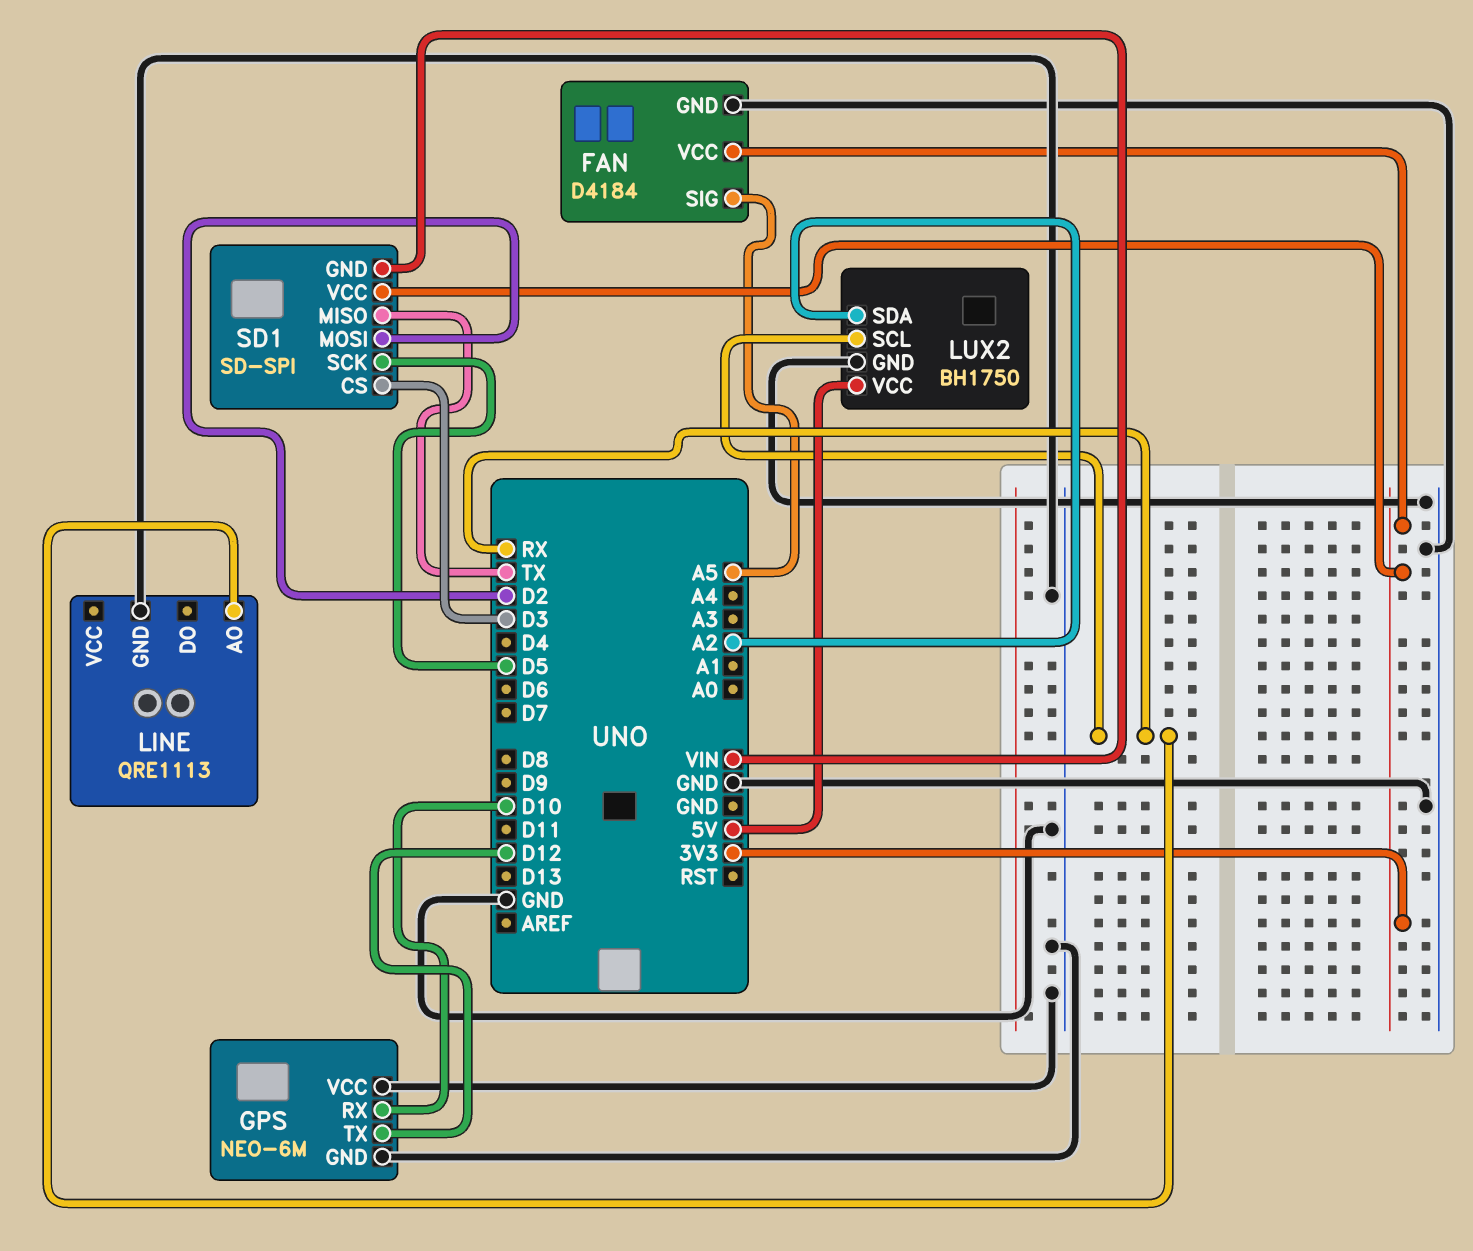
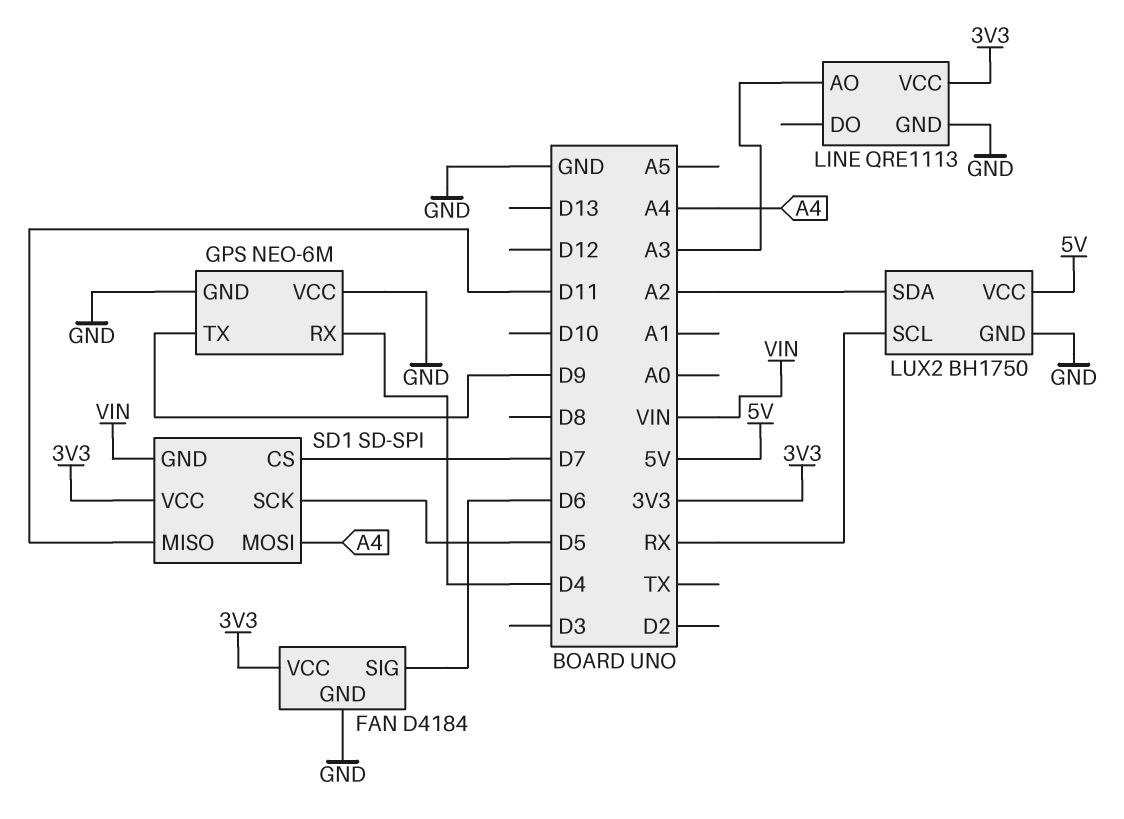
FAN pin SIG: A5 -> D6
GPS pin RX: D10 -> D4
GPS pin TX: D12 -> D9
LINE pin AO: RX -> A3
LINE pin VCC: none -> 3V3
SD1 pin CS: D3 -> D7
SD1 pin MISO: TX -> D11
SD1 pin MOSI: D2 -> A4

